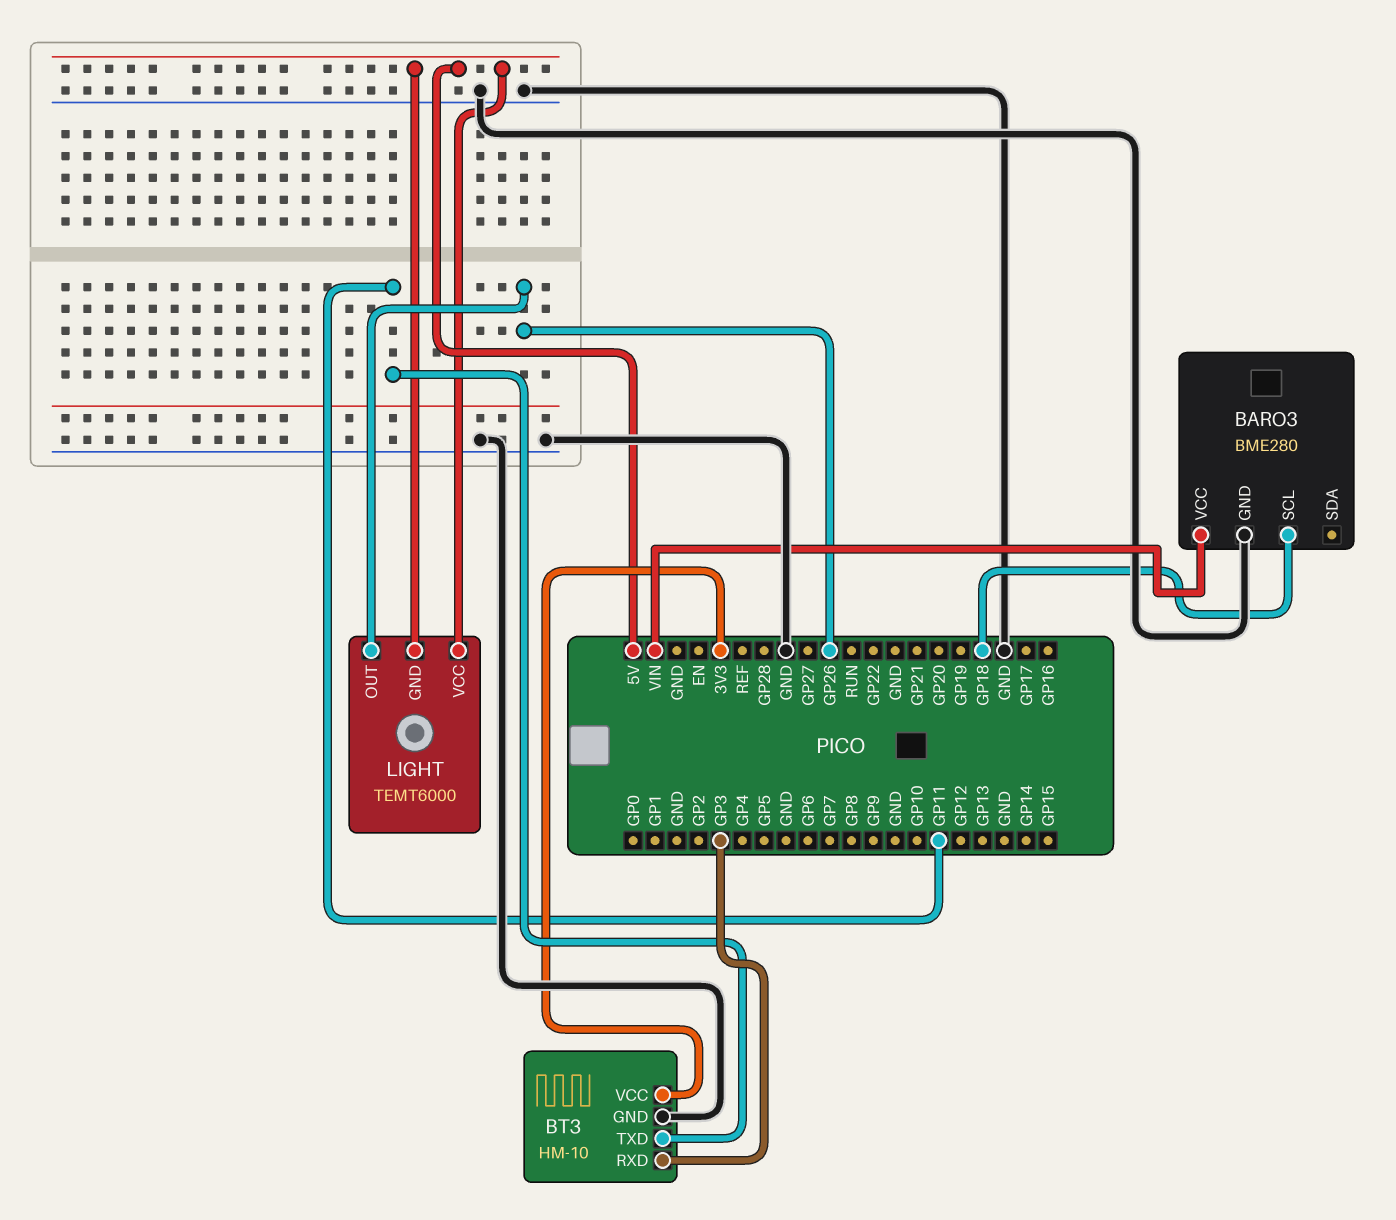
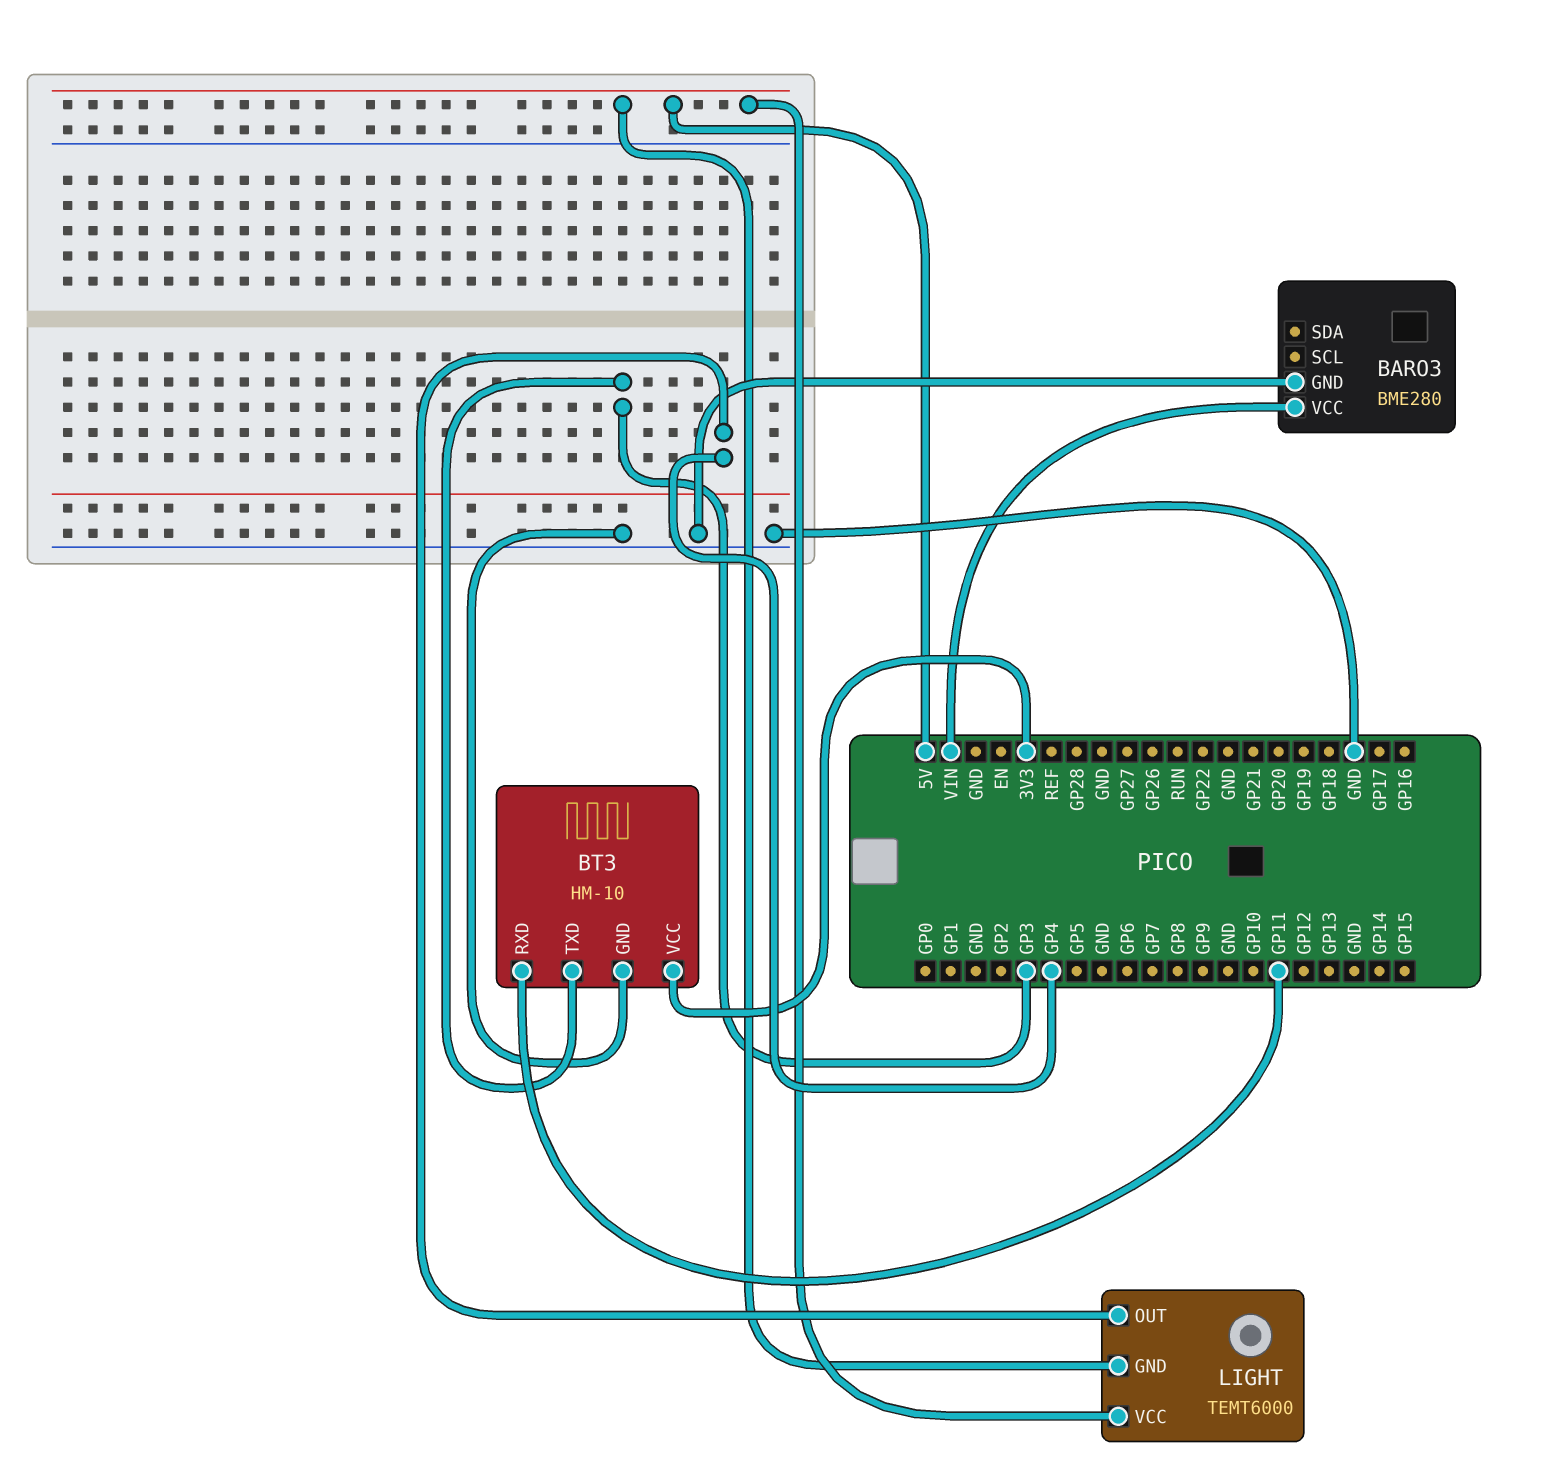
BARO3 pin SCL: GP18 -> none
BT3 pin RXD: GP3 -> GP11
BT3 pin TXD: GP11 -> GP3
LIGHT pin OUT: GP26 -> GP4

